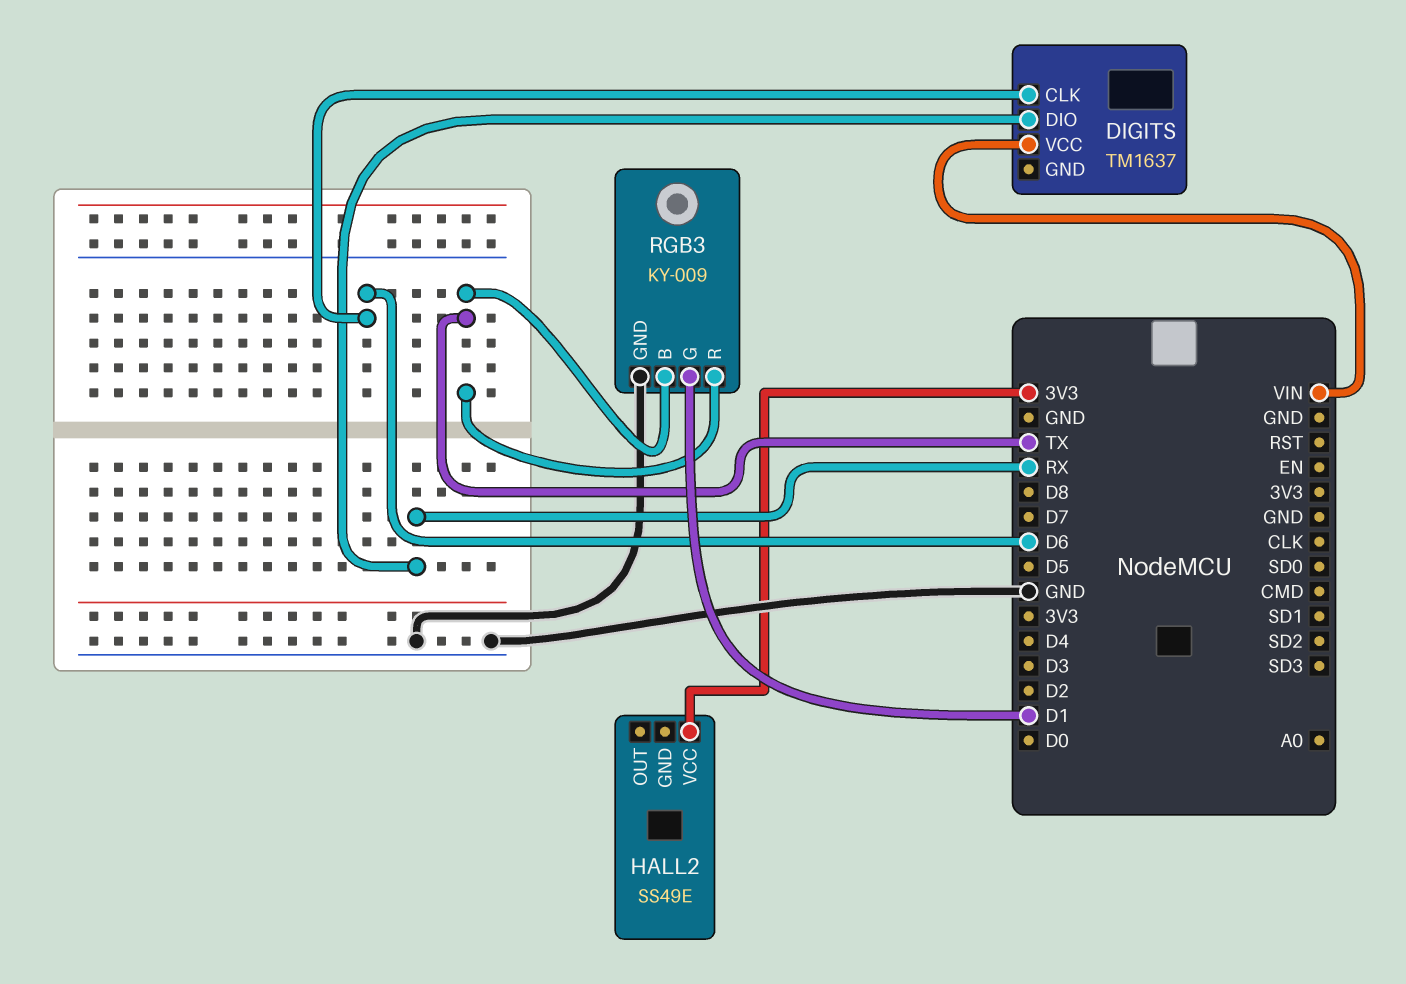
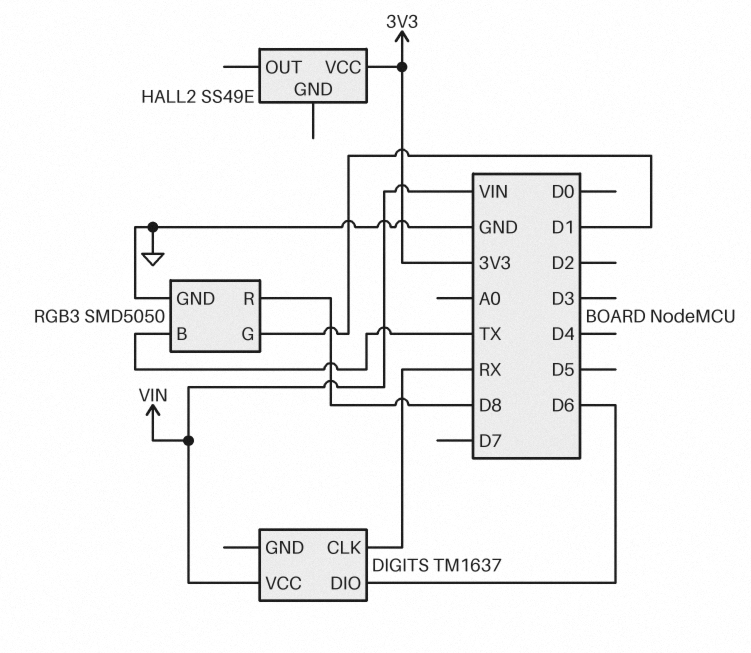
DIGITS pin CLK: D6 -> RX
DIGITS pin DIO: RX -> D6
RGB3: KY-009 -> SMD5050
RGB3 pin R: TX -> D8

